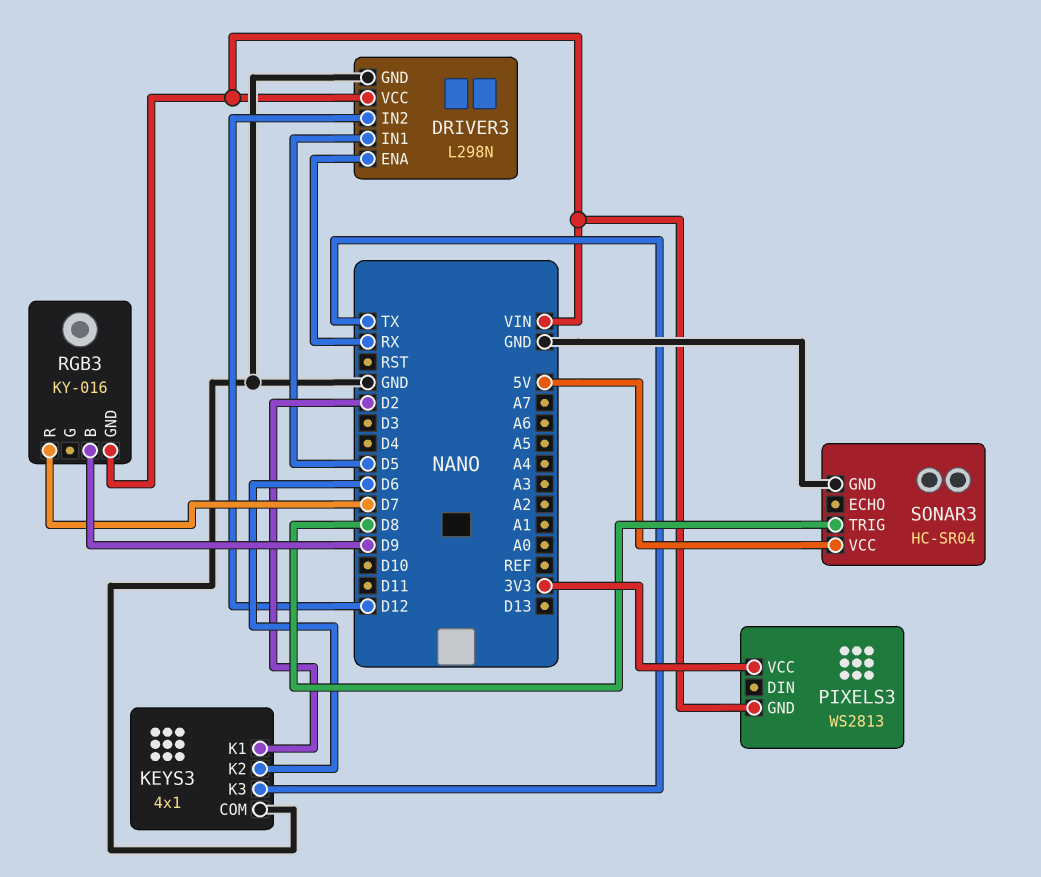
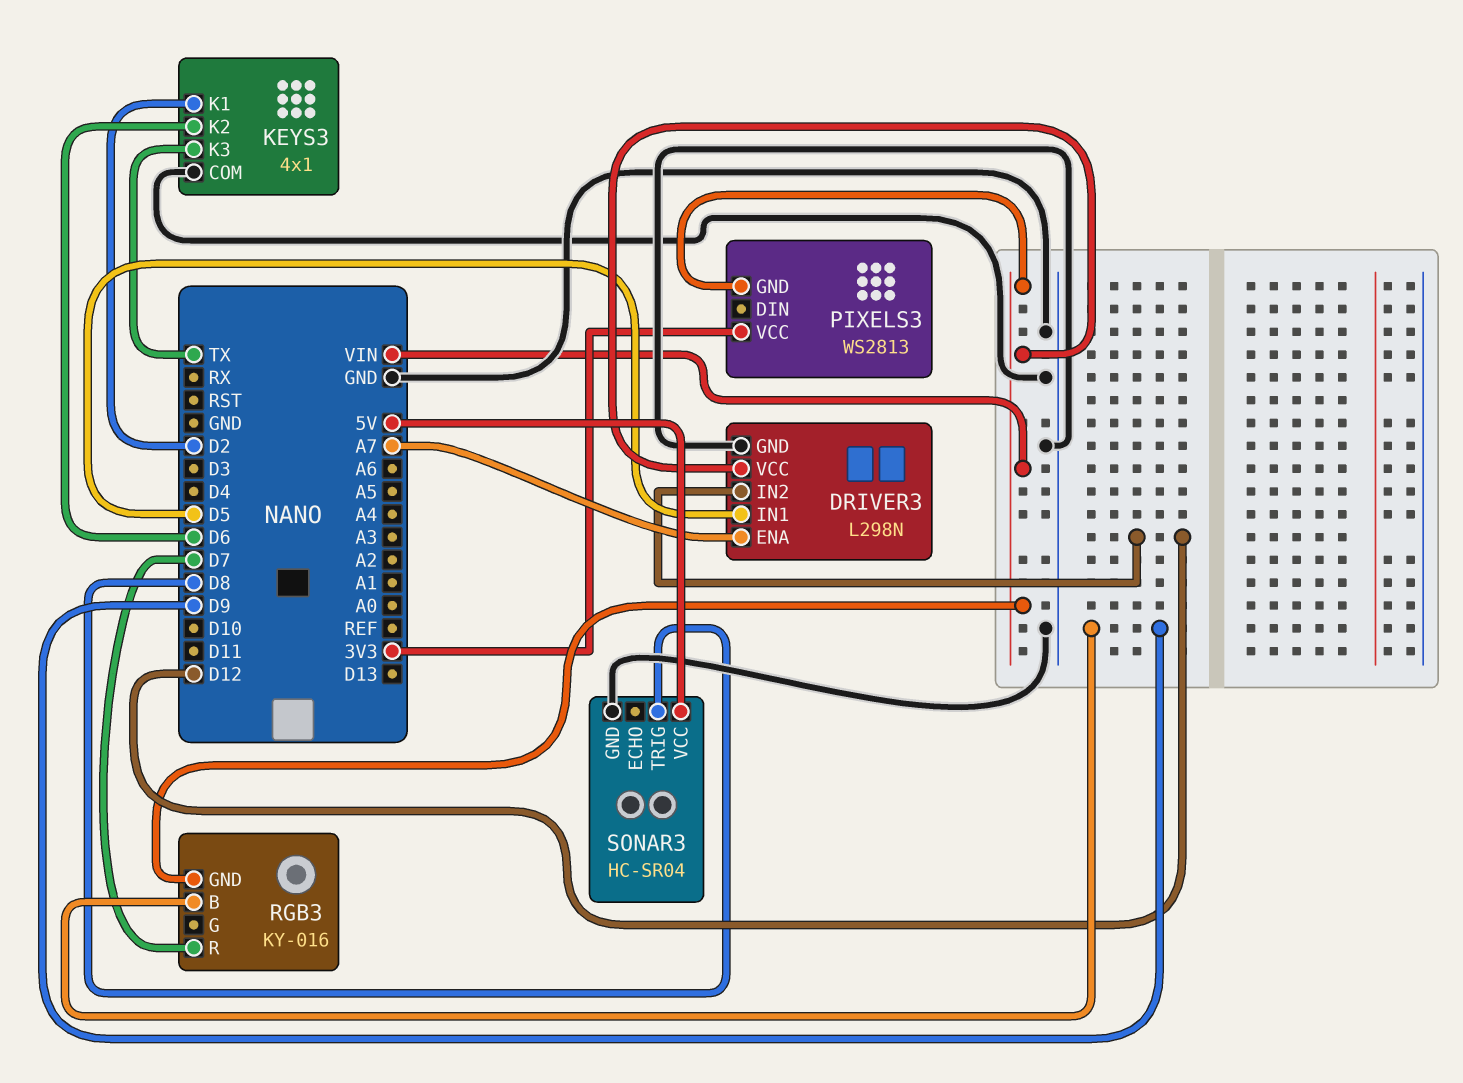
DRIVER3 pin ENA: RX -> A7

